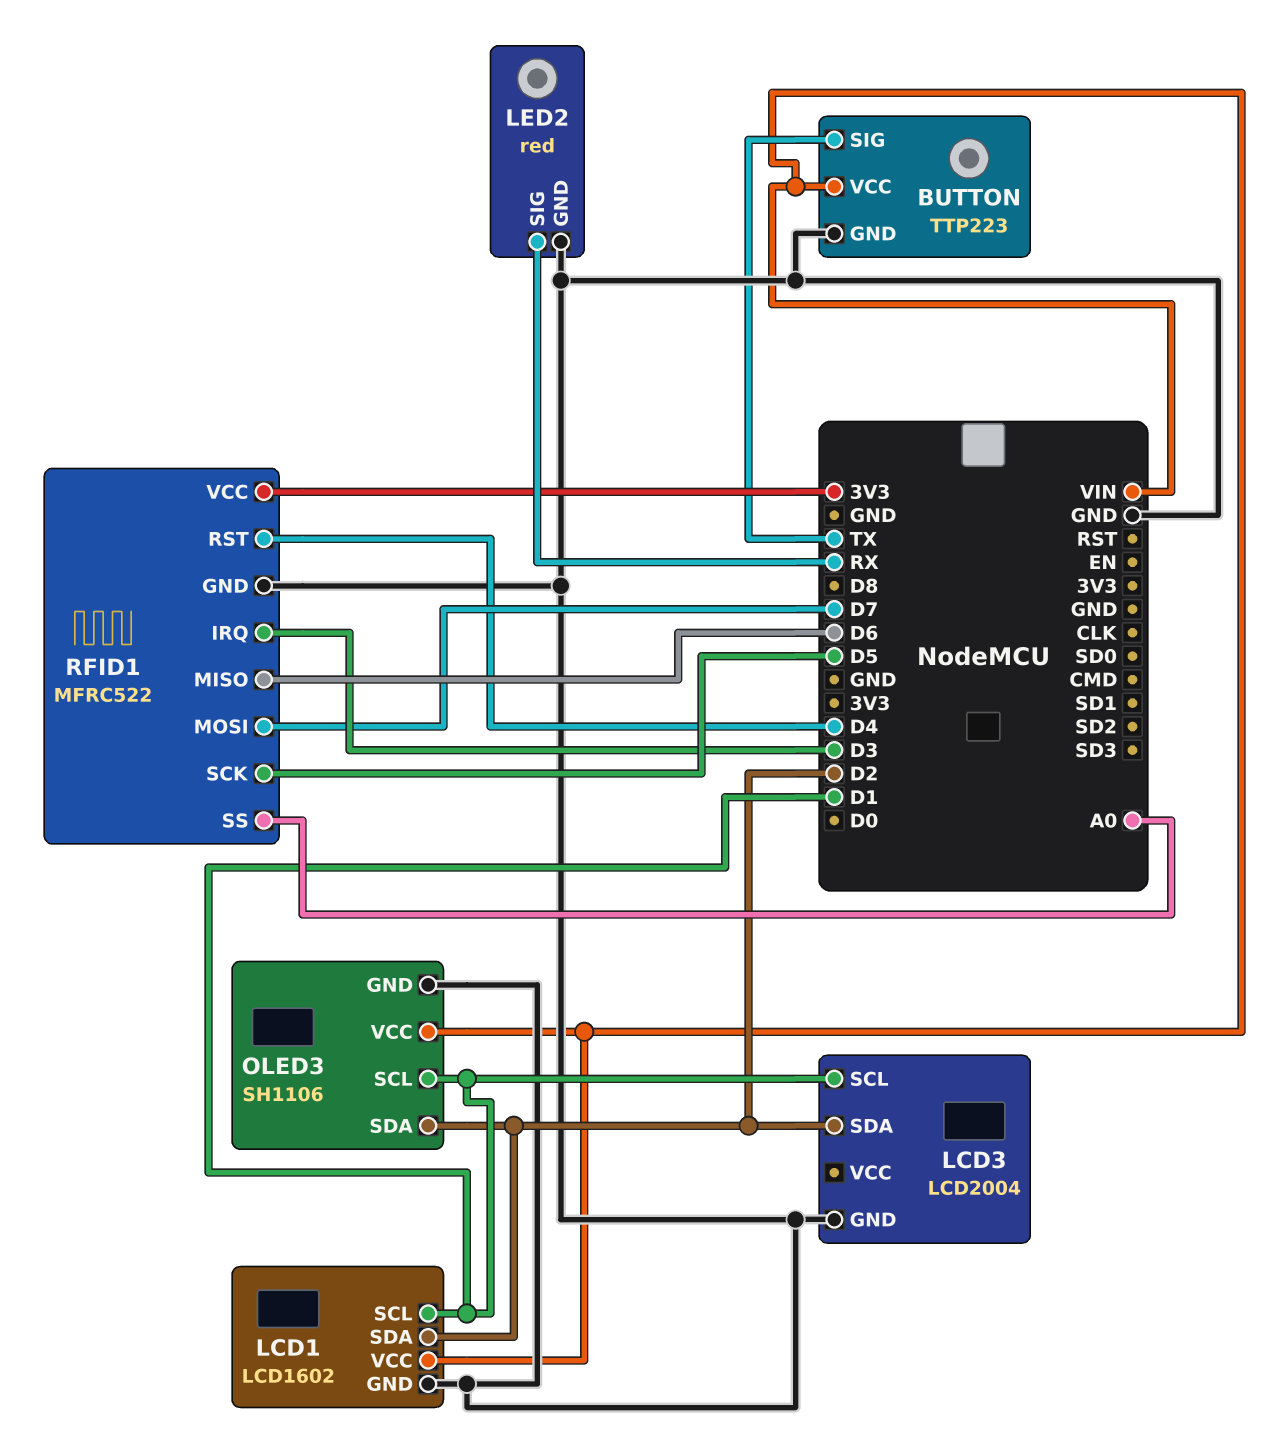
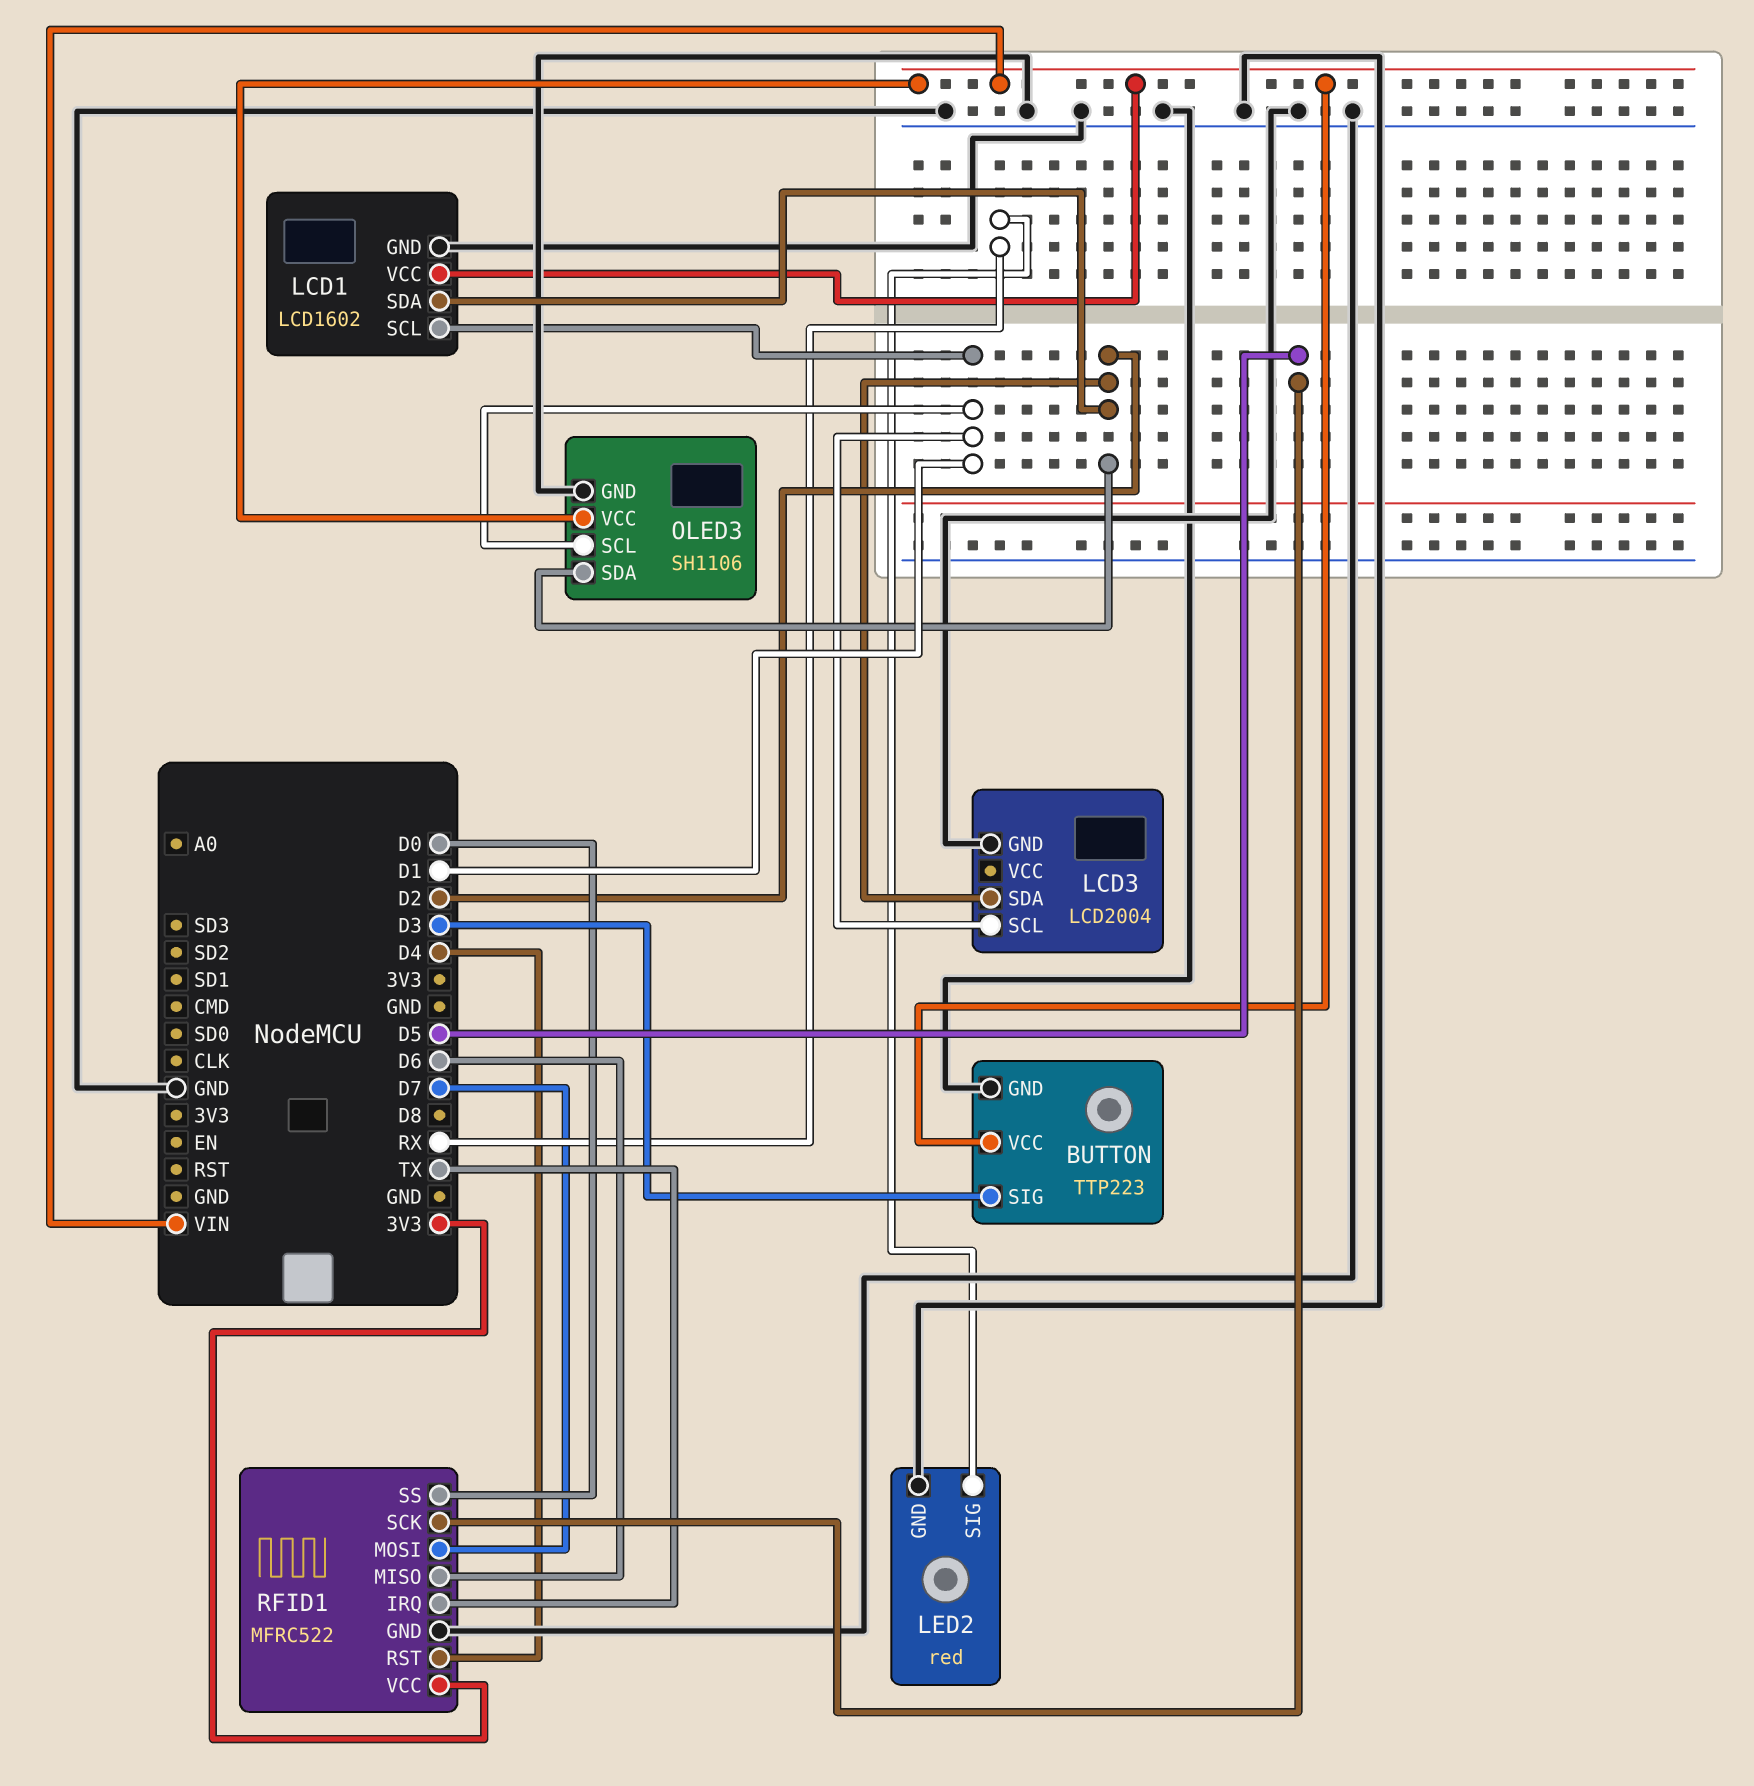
BUTTON pin SIG: TX -> D3
RFID1 pin IRQ: D3 -> TX
RFID1 pin SS: A0 -> D0

